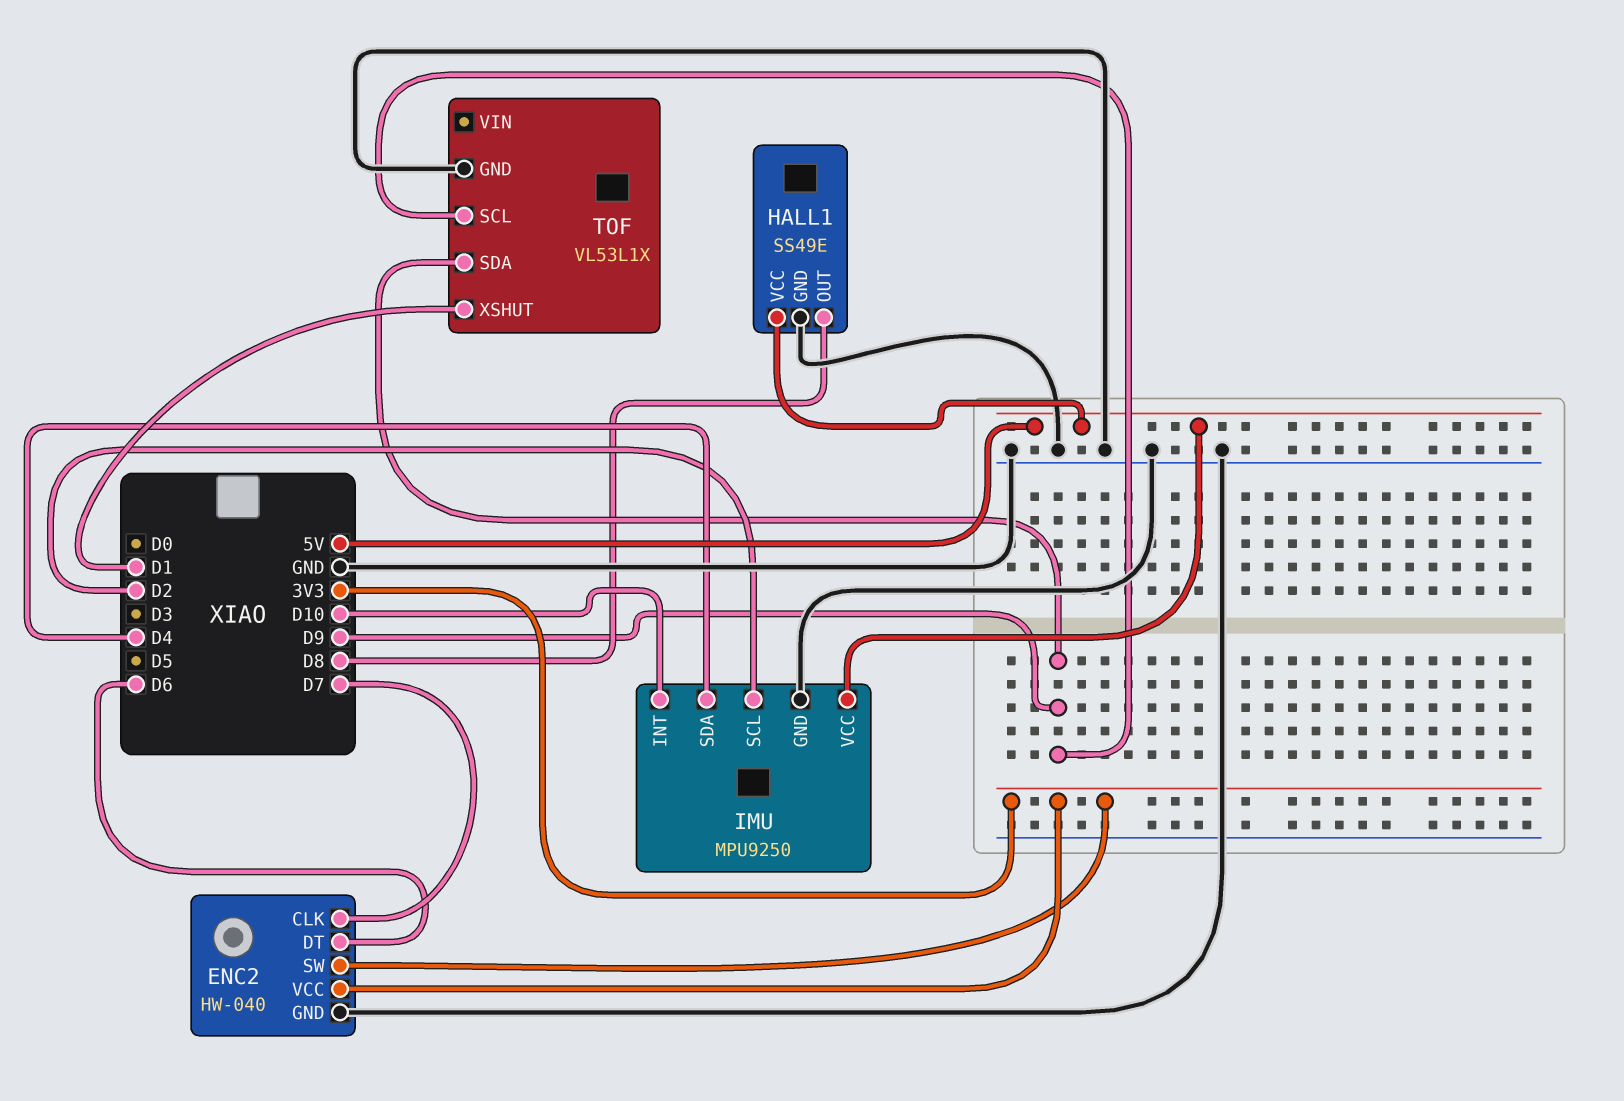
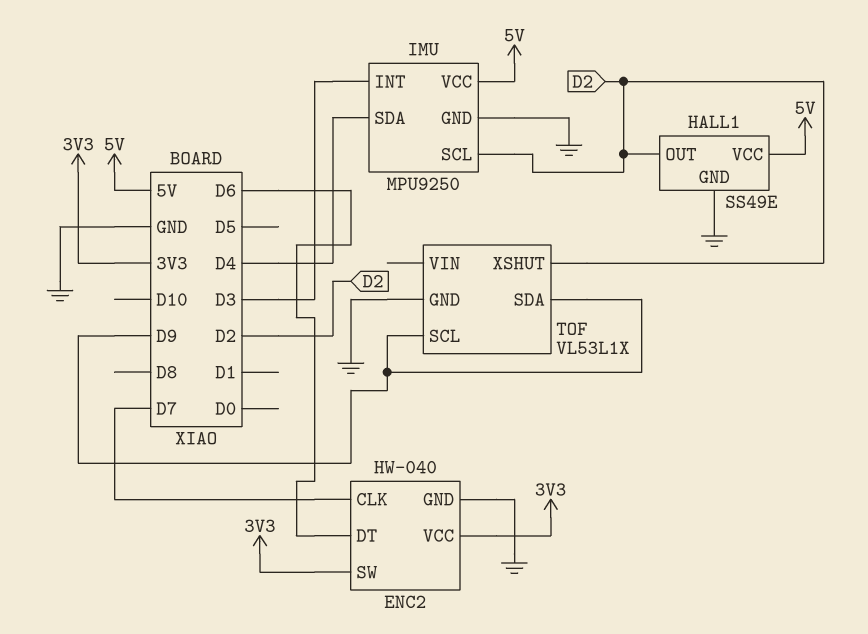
HALL1 pin OUT: D8 -> D2
IMU pin INT: D10 -> D3
TOF pin XSHUT: D1 -> D2

